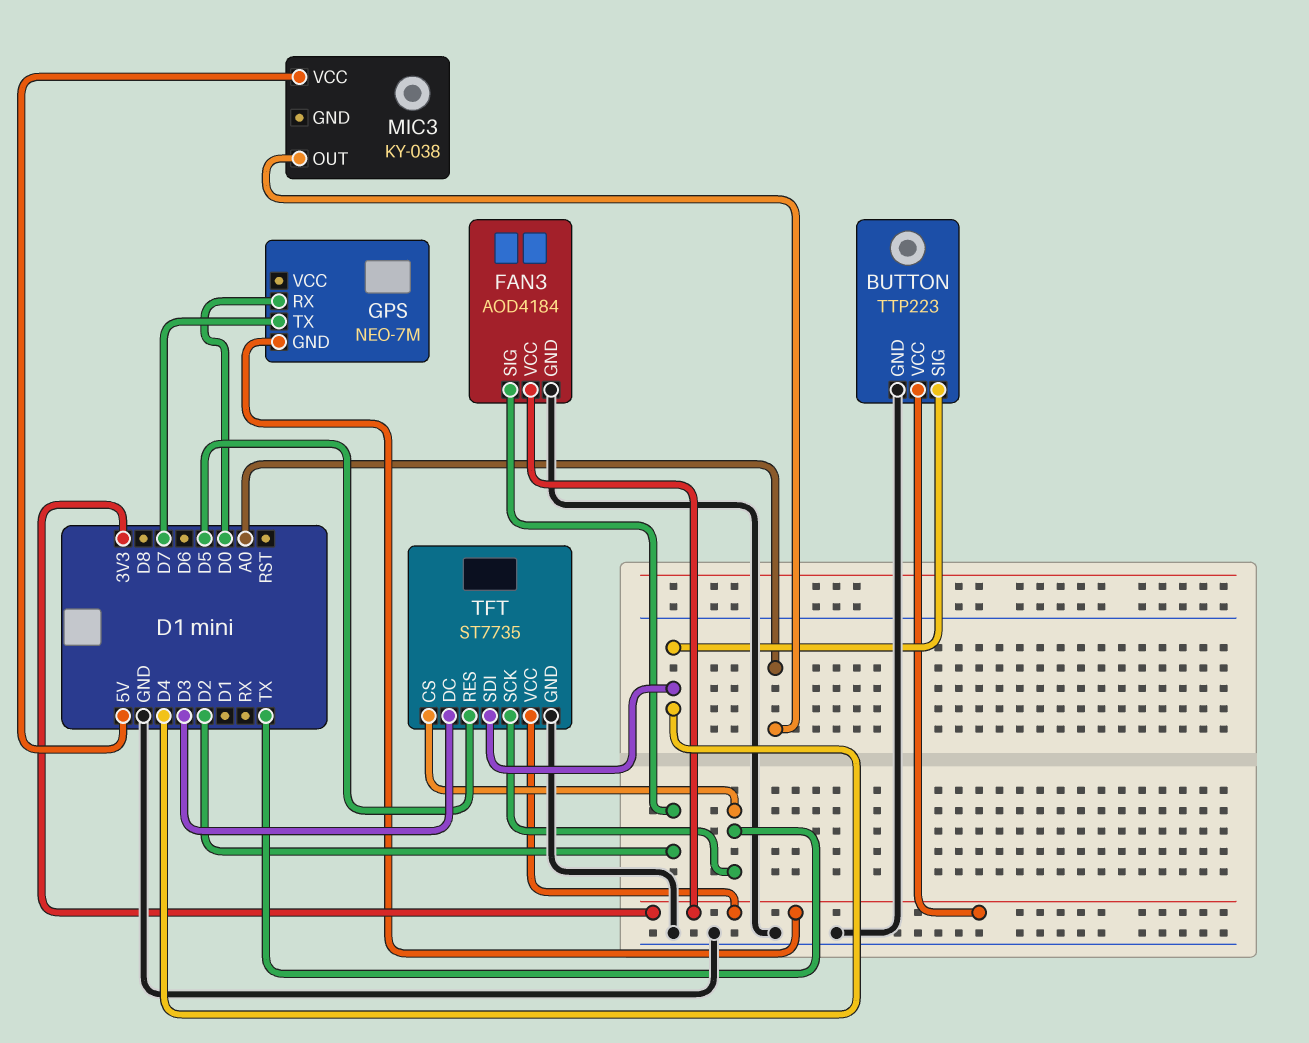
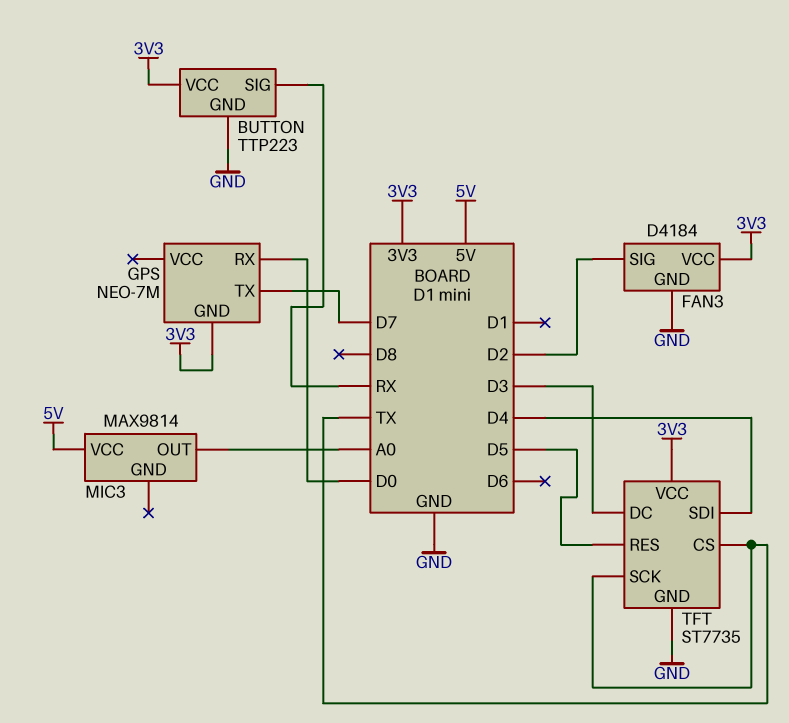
BUTTON pin SIG: D4 -> RX
FAN3: AOD4184 -> D4184
MIC3: KY-038 -> MAX9814

